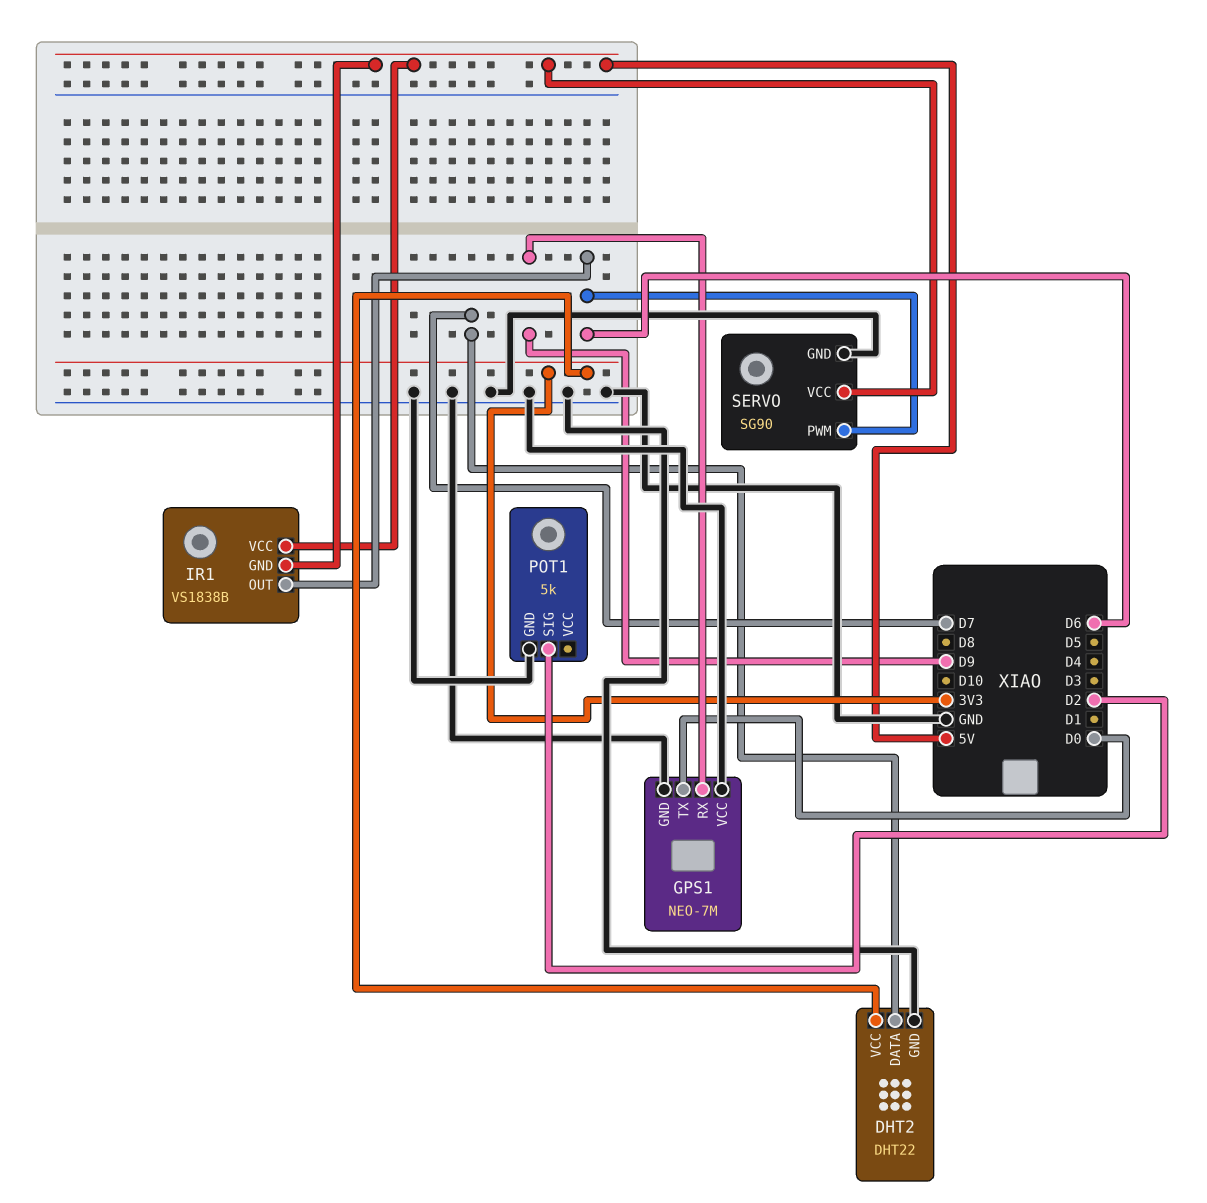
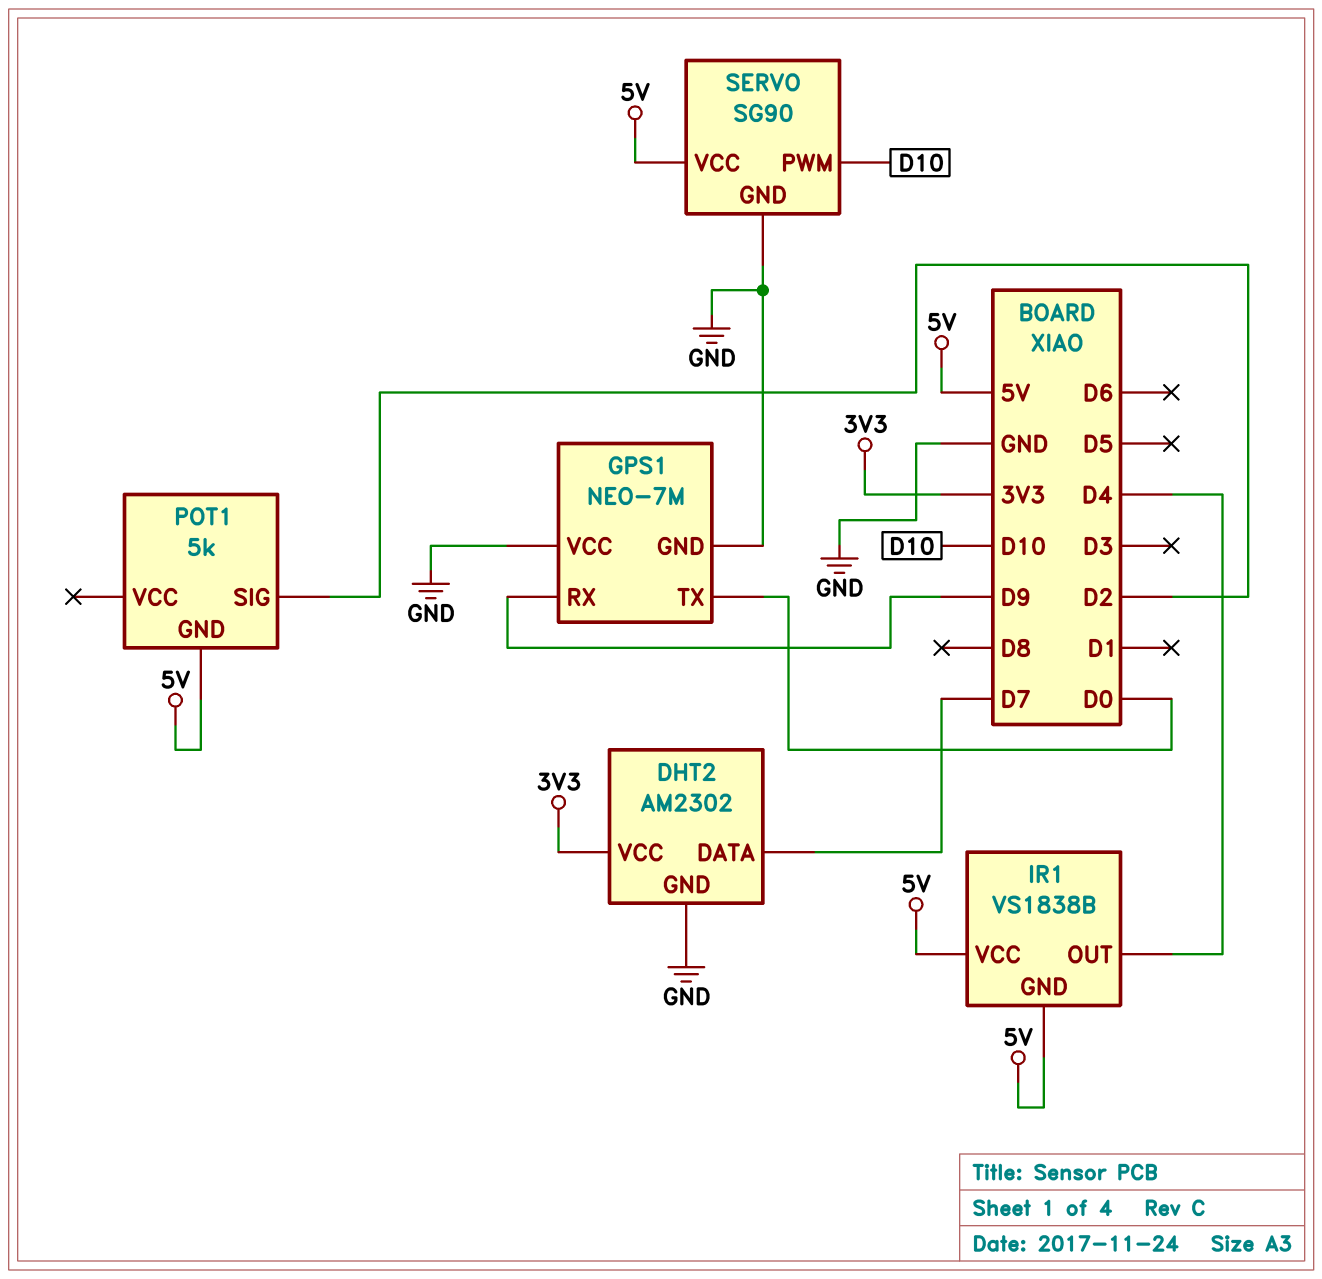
DHT2: DHT22 -> AM2302
IR1 pin OUT: D6 -> D4
POT1 pin GND: GND -> 5V
SERVO pin PWM: D6 -> D10

